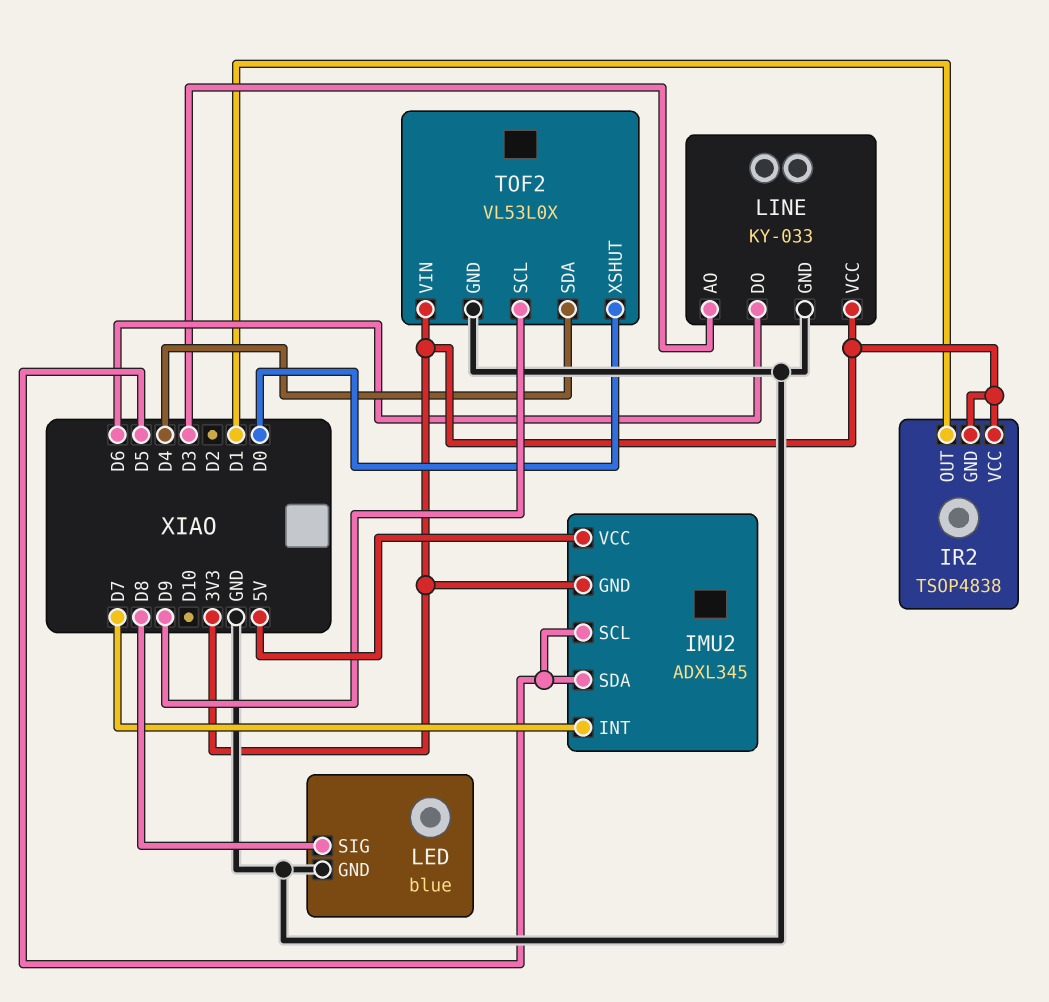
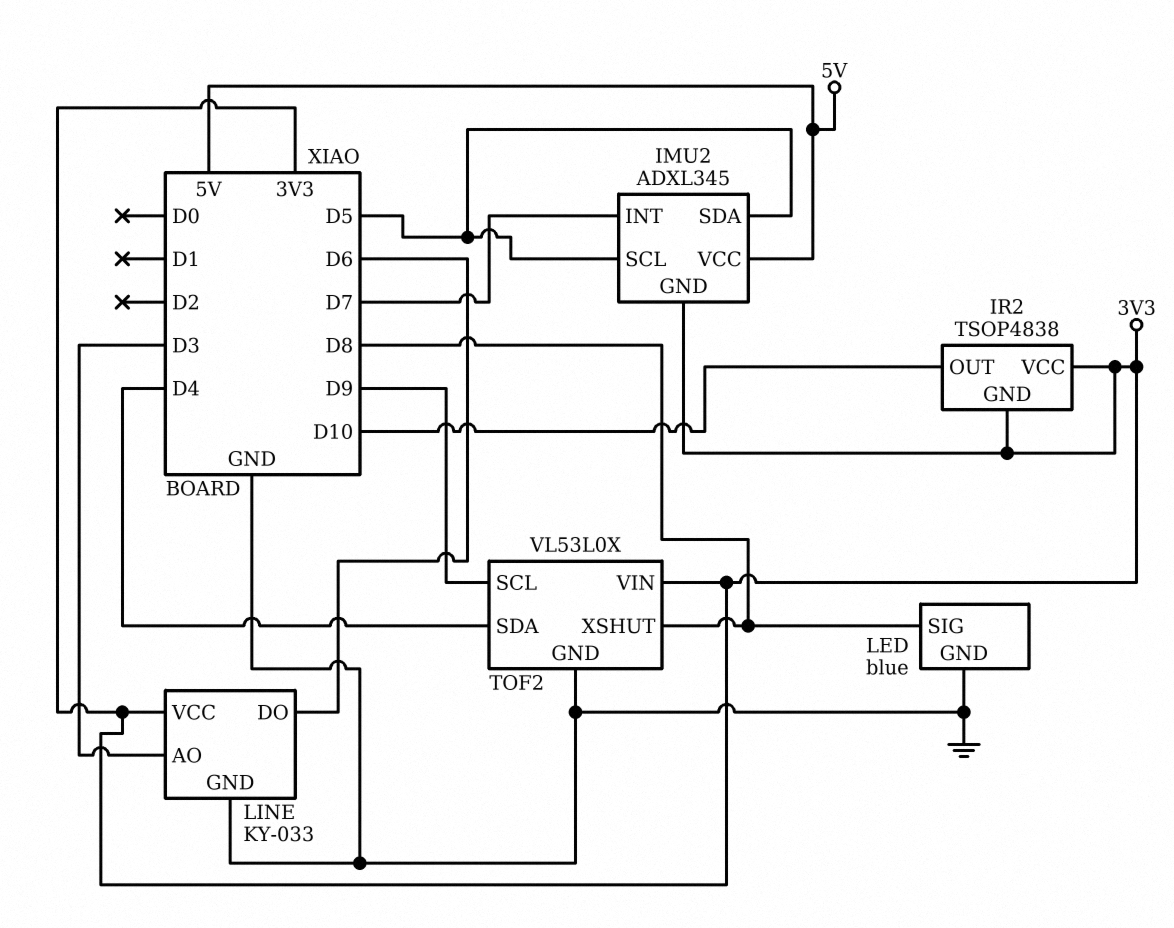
IR2 pin OUT: D1 -> D10
TOF2 pin XSHUT: D0 -> D8

